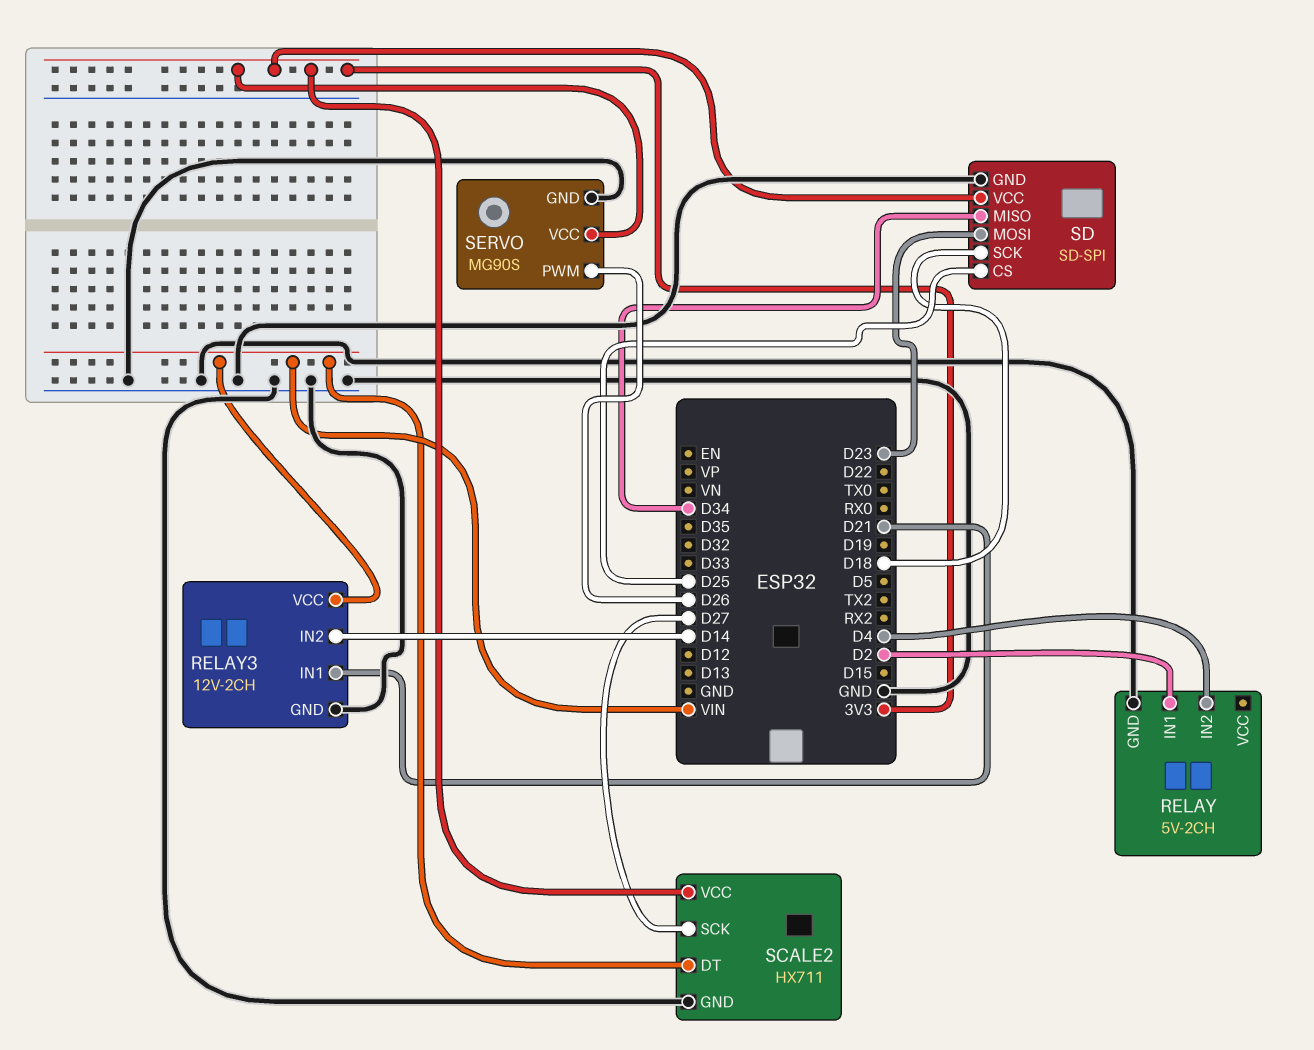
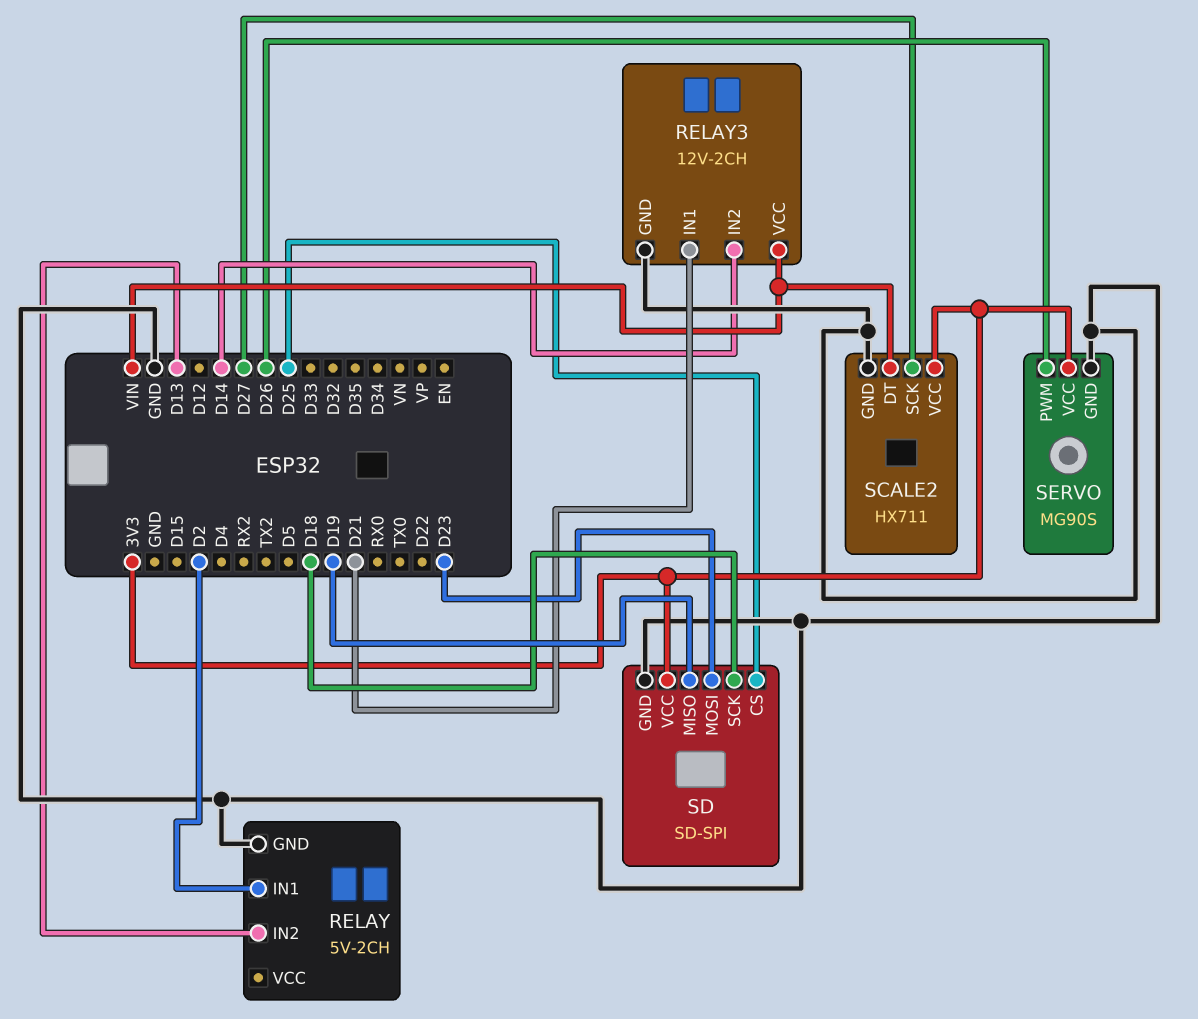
RELAY pin IN2: D4 -> D13
SD pin MISO: D34 -> D19

